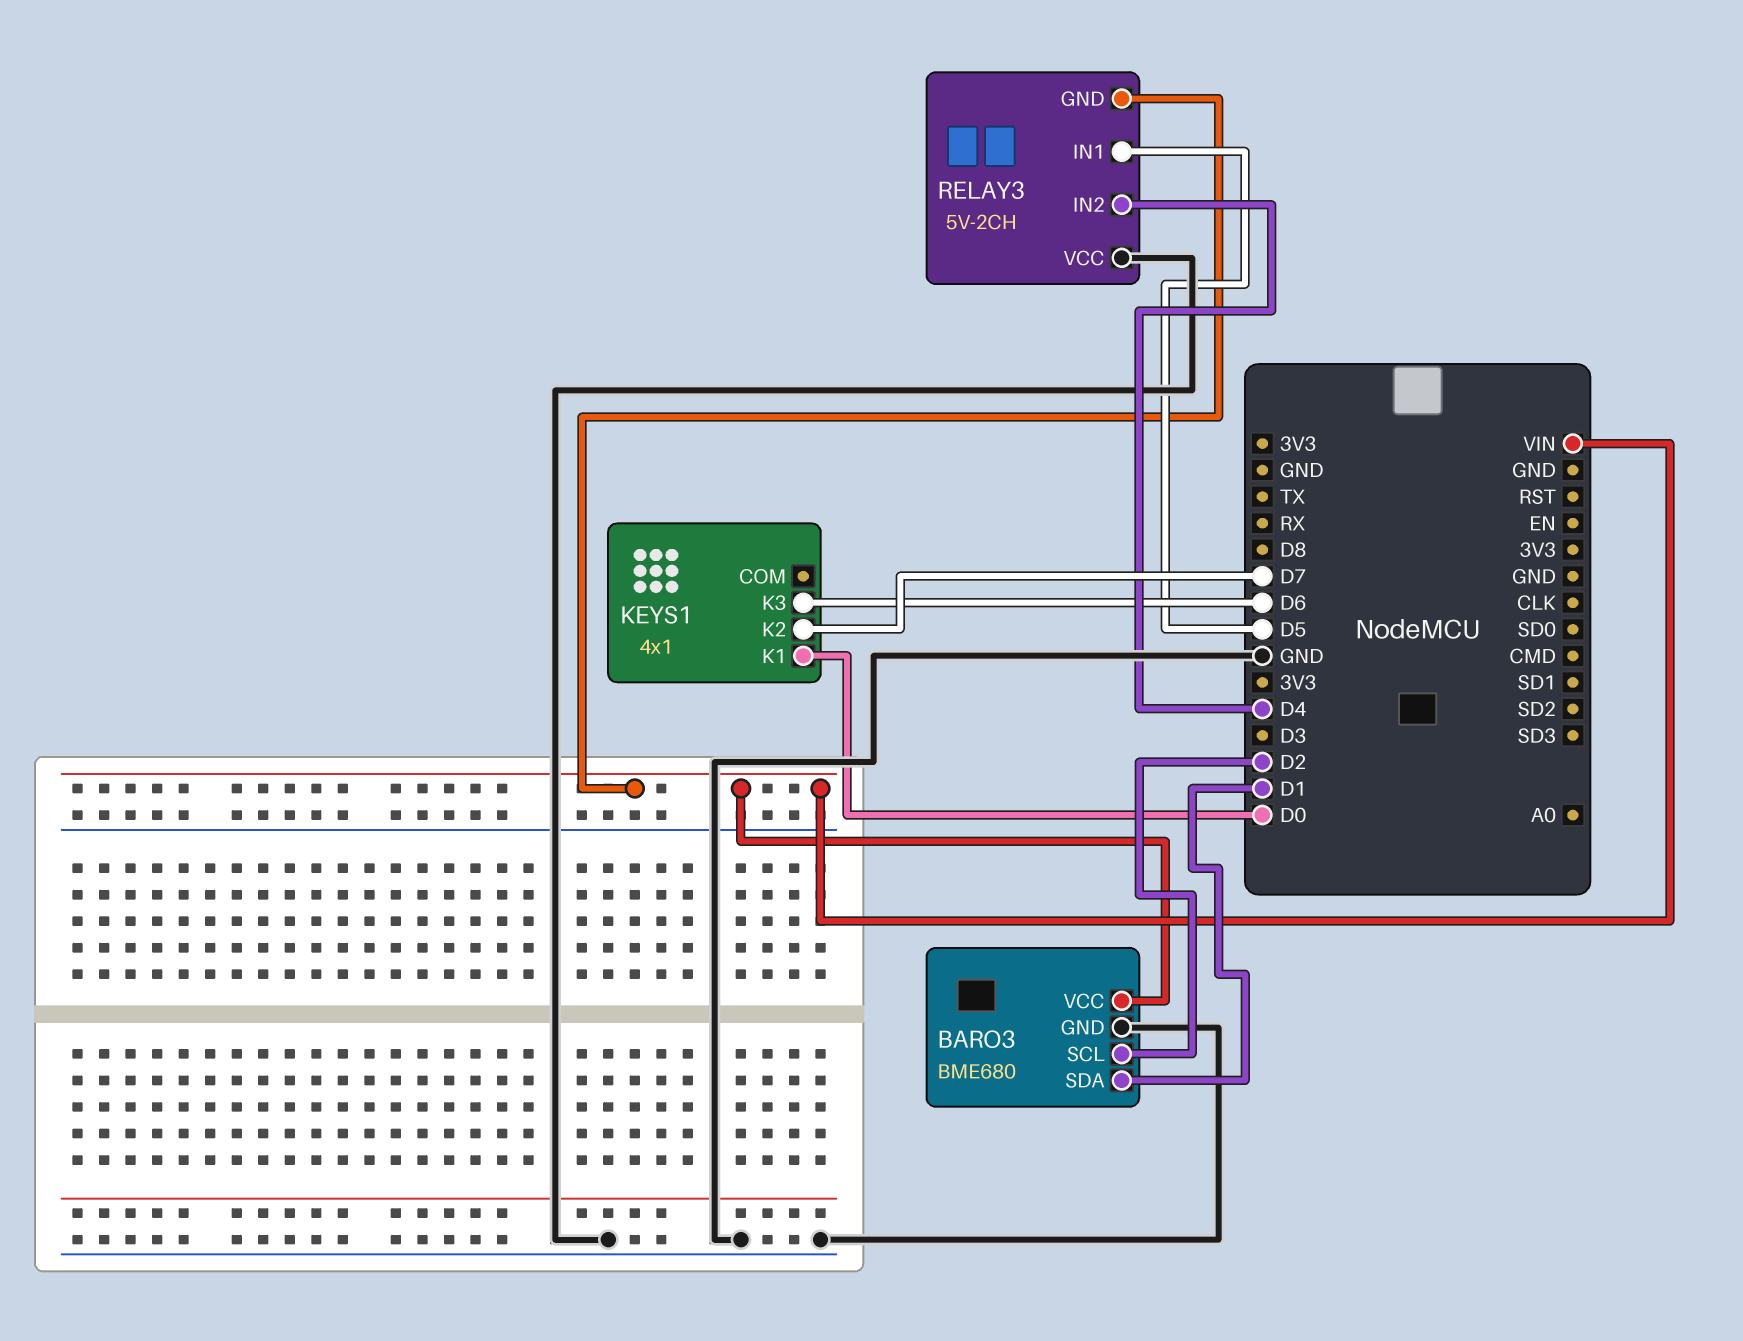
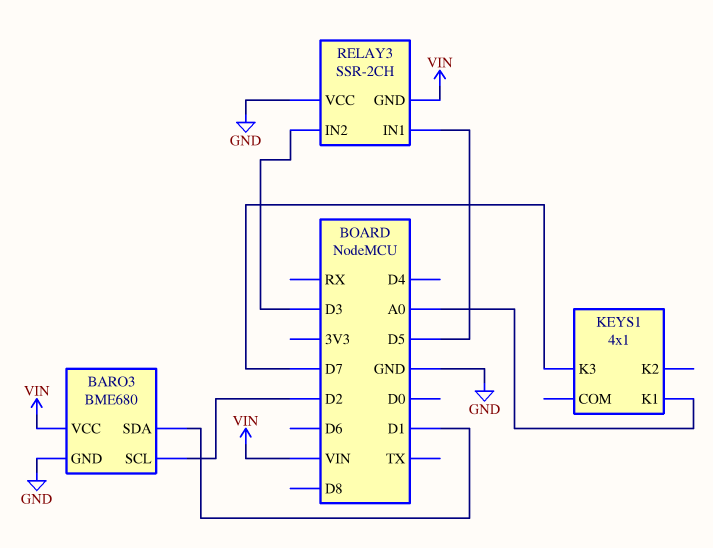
KEYS1 pin K1: D0 -> A0
KEYS1 pin K2: D7 -> none
KEYS1 pin K3: D6 -> D7
RELAY3: 5V-2CH -> SSR-2CH
RELAY3 pin IN2: D4 -> D3

